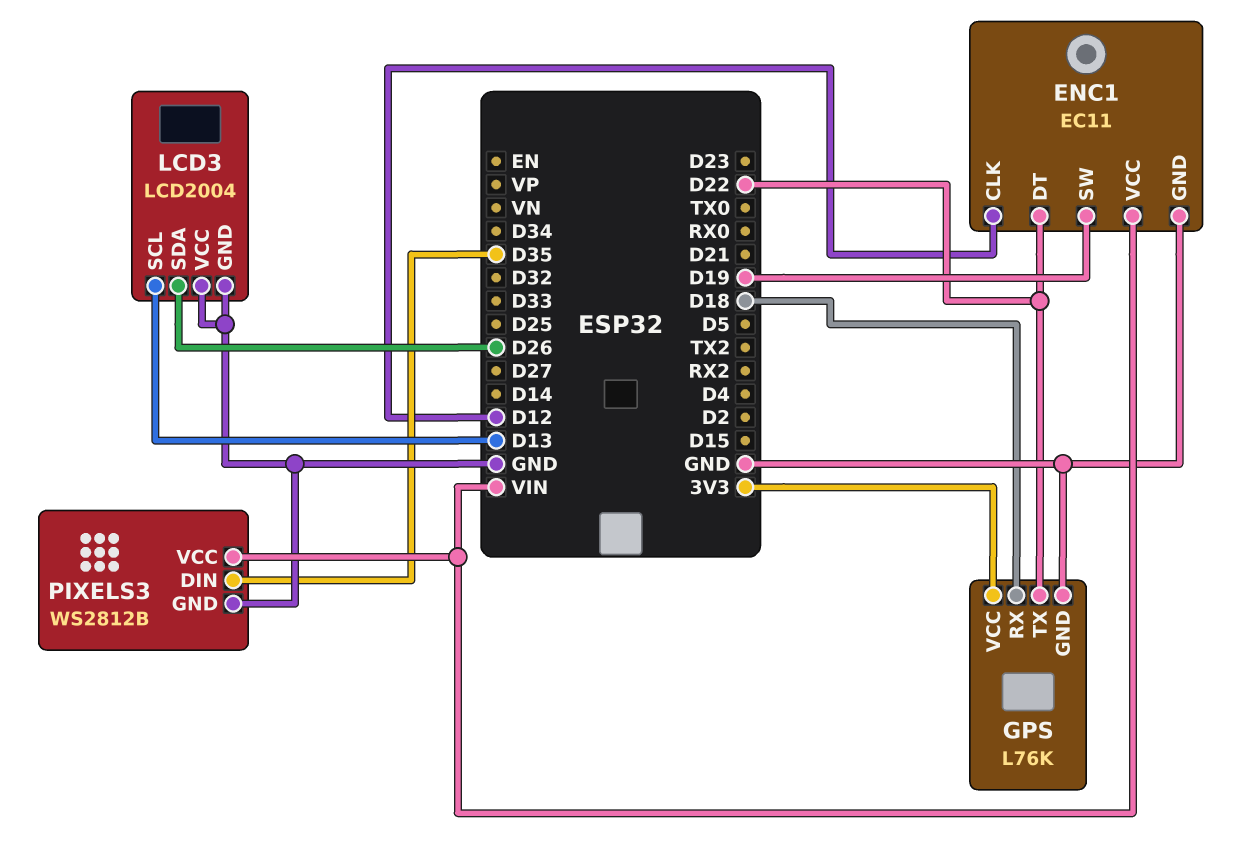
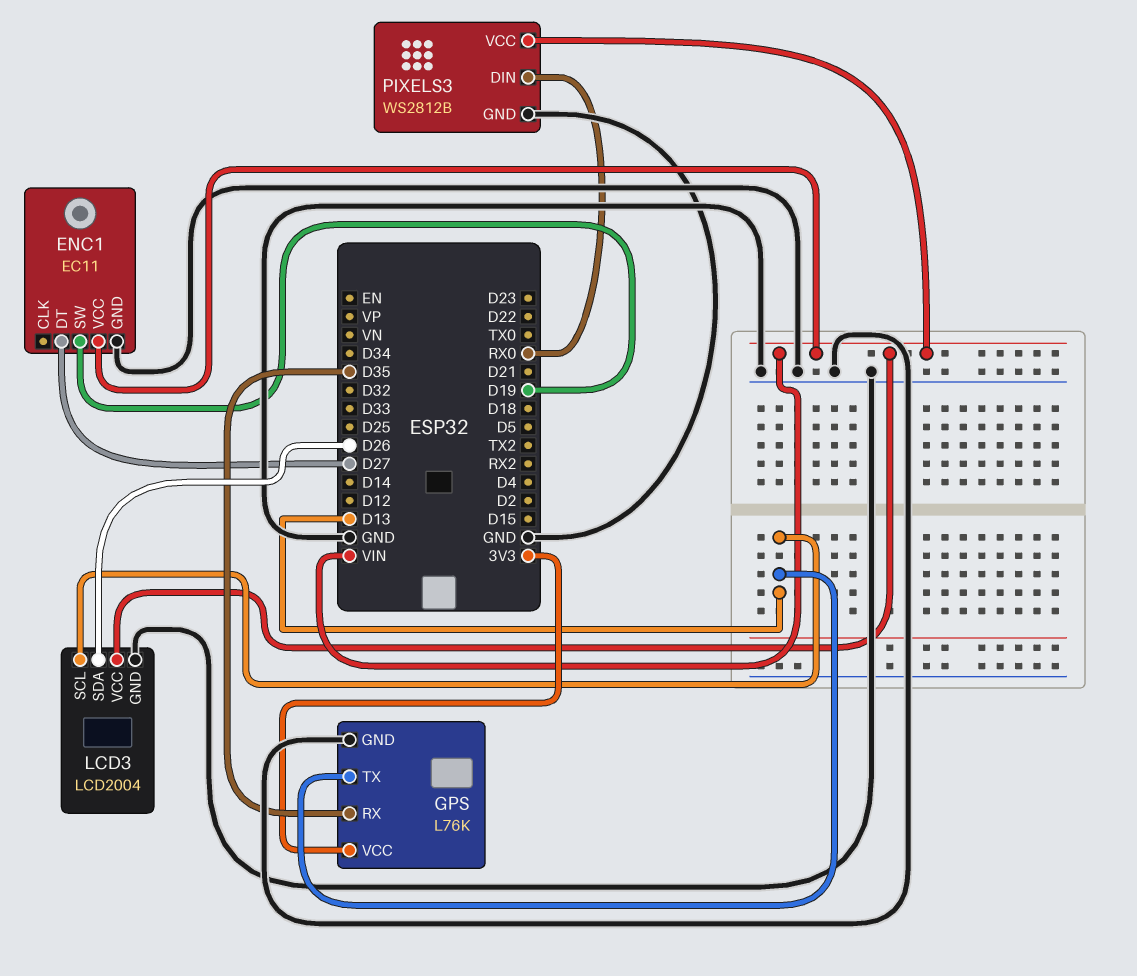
ENC1 pin CLK: D12 -> none
ENC1 pin DT: D22 -> D27
GPS pin RX: D18 -> D35
GPS pin TX: D22 -> D13
LCD3 pin VCC: GND -> VIN
PIXELS3 pin DIN: D35 -> RX0

